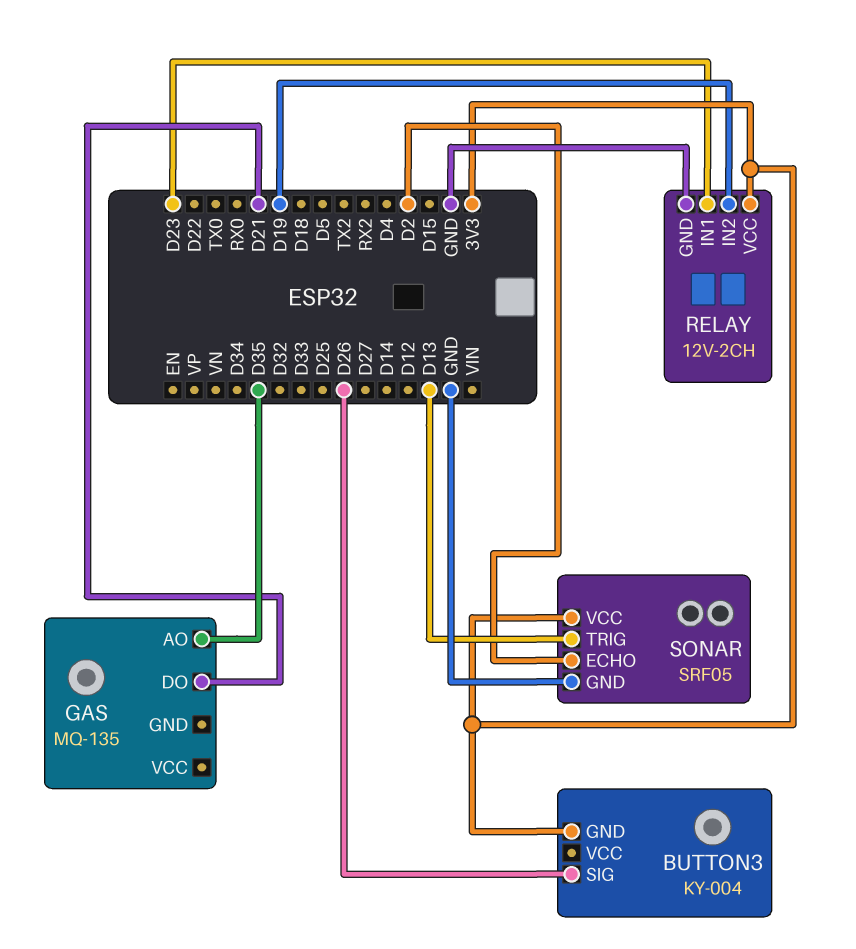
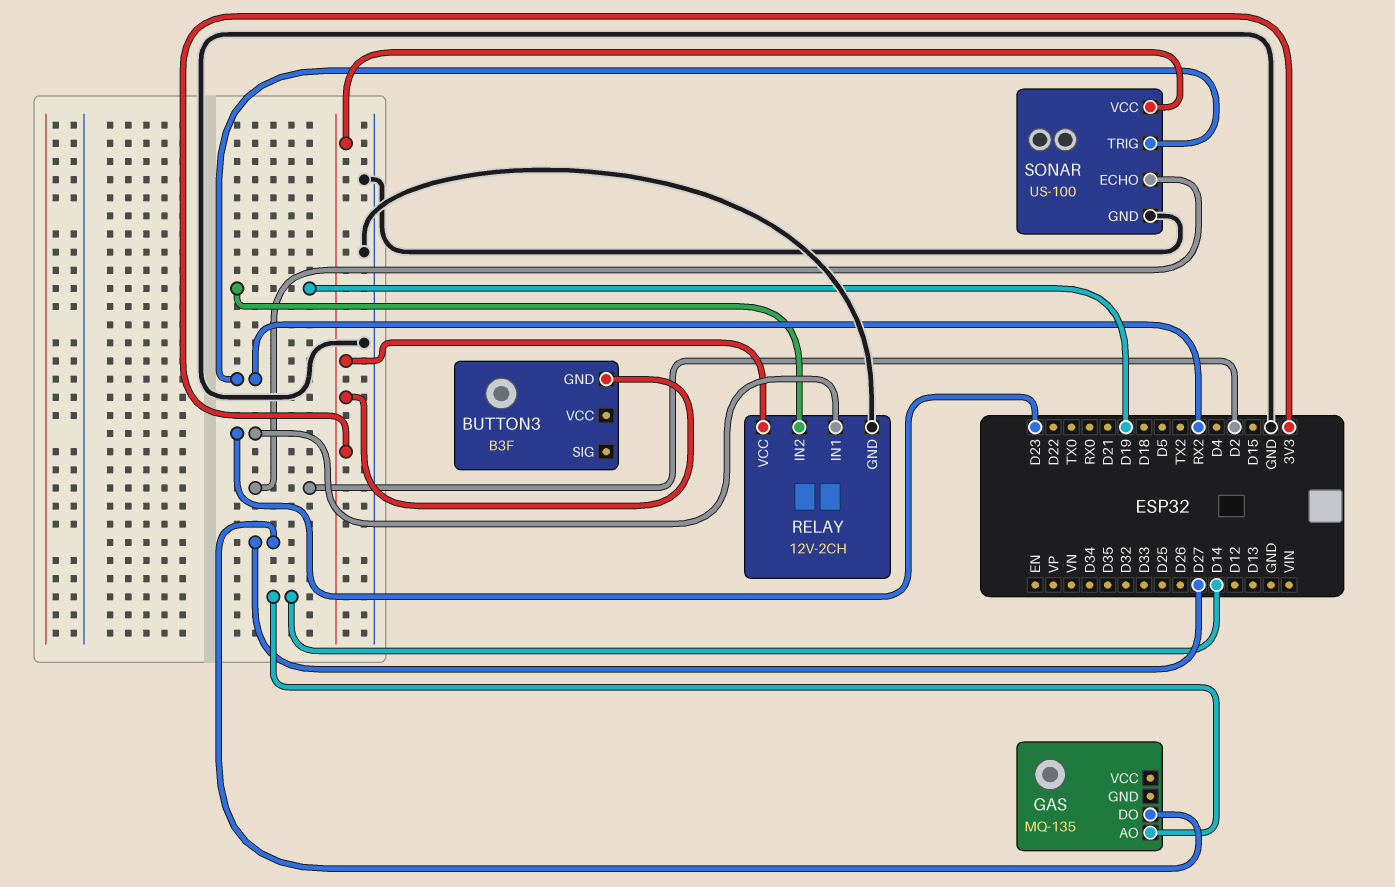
BUTTON3: KY-004 -> B3F
BUTTON3 pin SIG: D26 -> none
GAS pin AO: D35 -> D14
GAS pin DO: D21 -> D27
SONAR: SRF05 -> US-100
SONAR pin TRIG: D13 -> RX2

